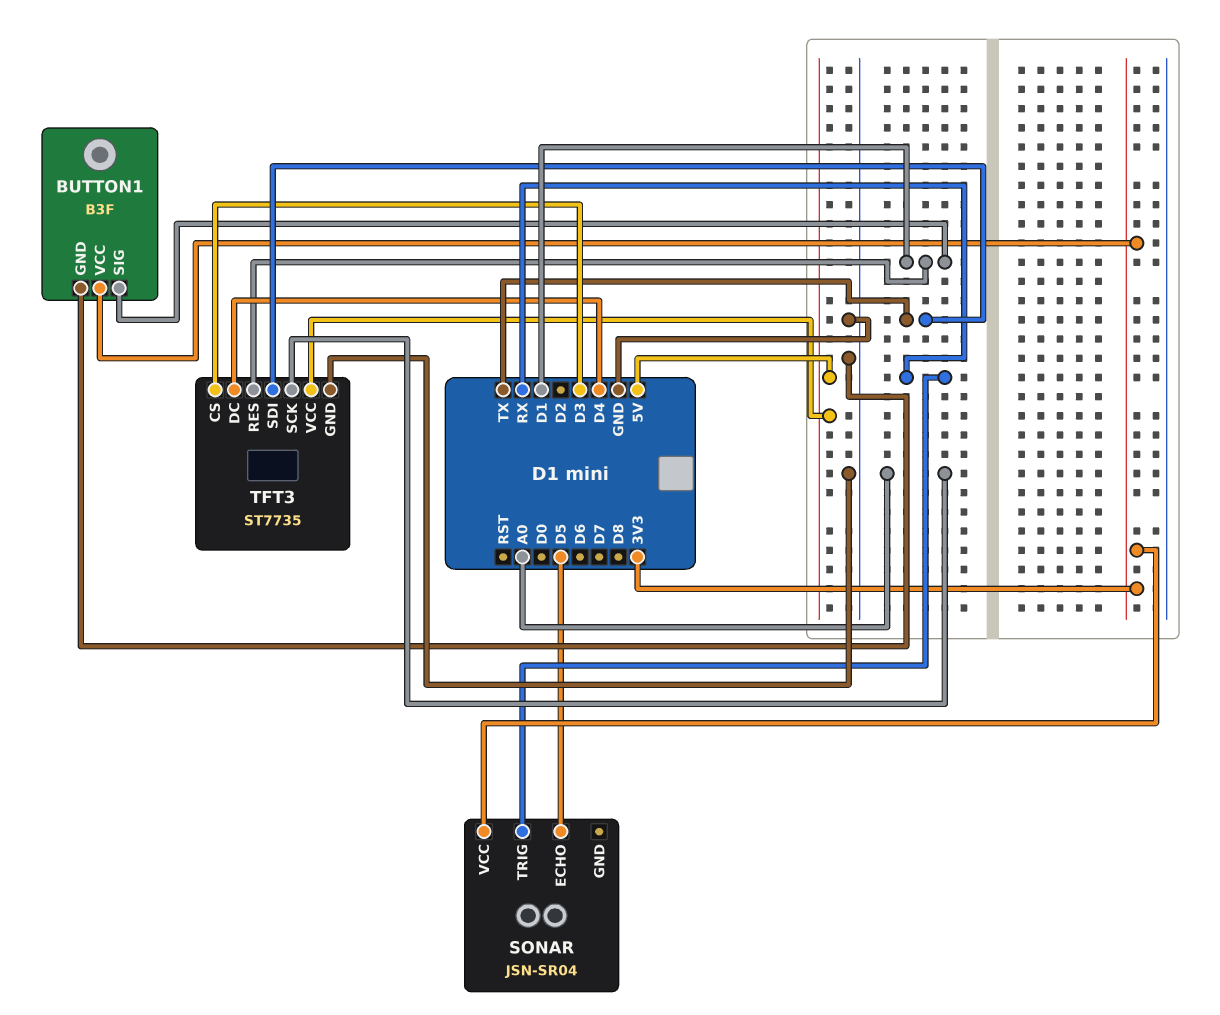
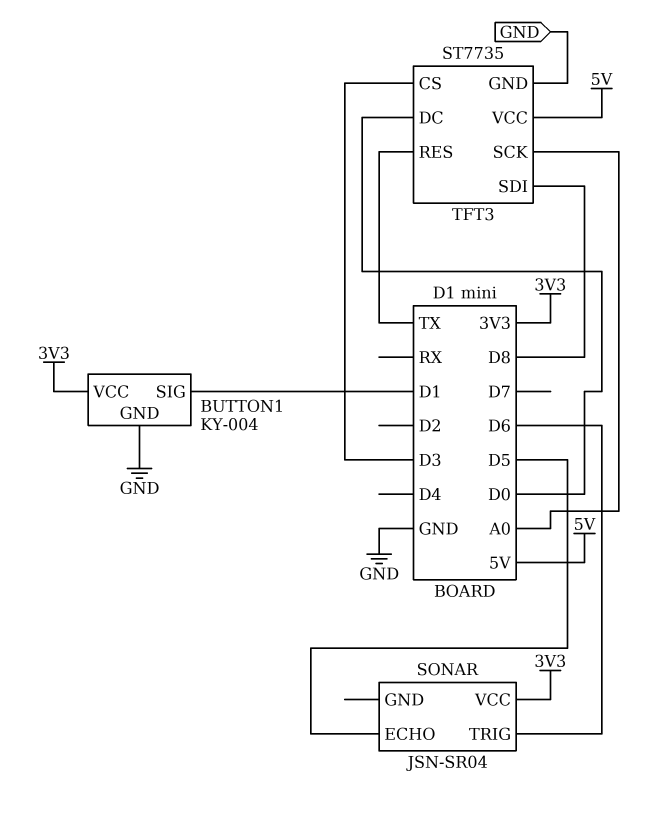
BUTTON1: B3F -> KY-004
SONAR pin TRIG: RX -> D6
TFT3 pin DC: D4 -> D0
TFT3 pin RES: D1 -> TX
TFT3 pin SDI: TX -> D8

